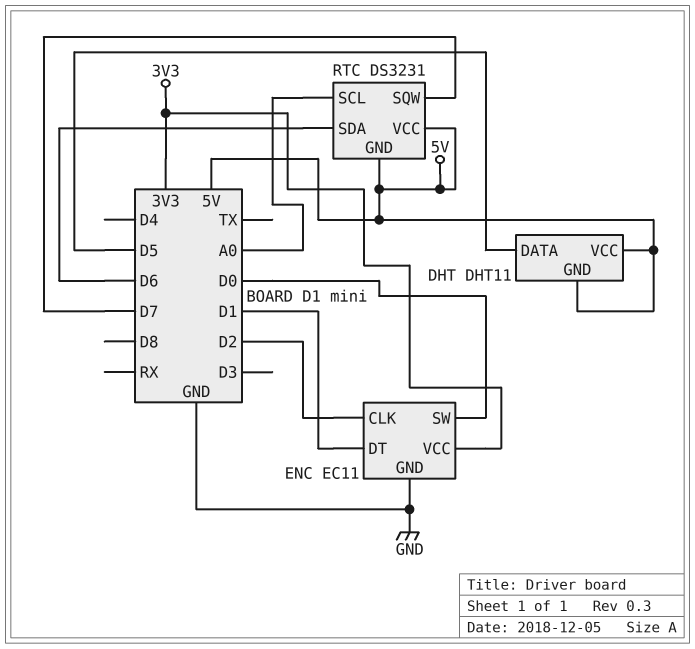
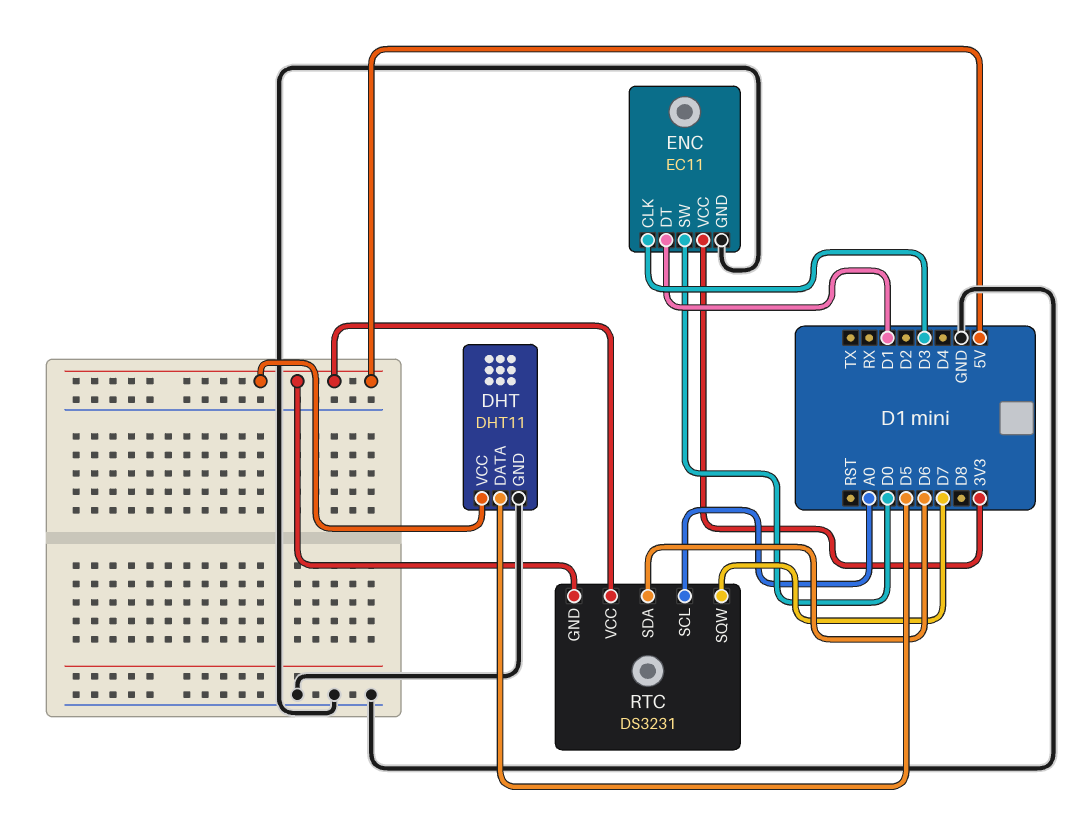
DHT pin GND: 5V -> GND
ENC pin CLK: D2 -> D3

